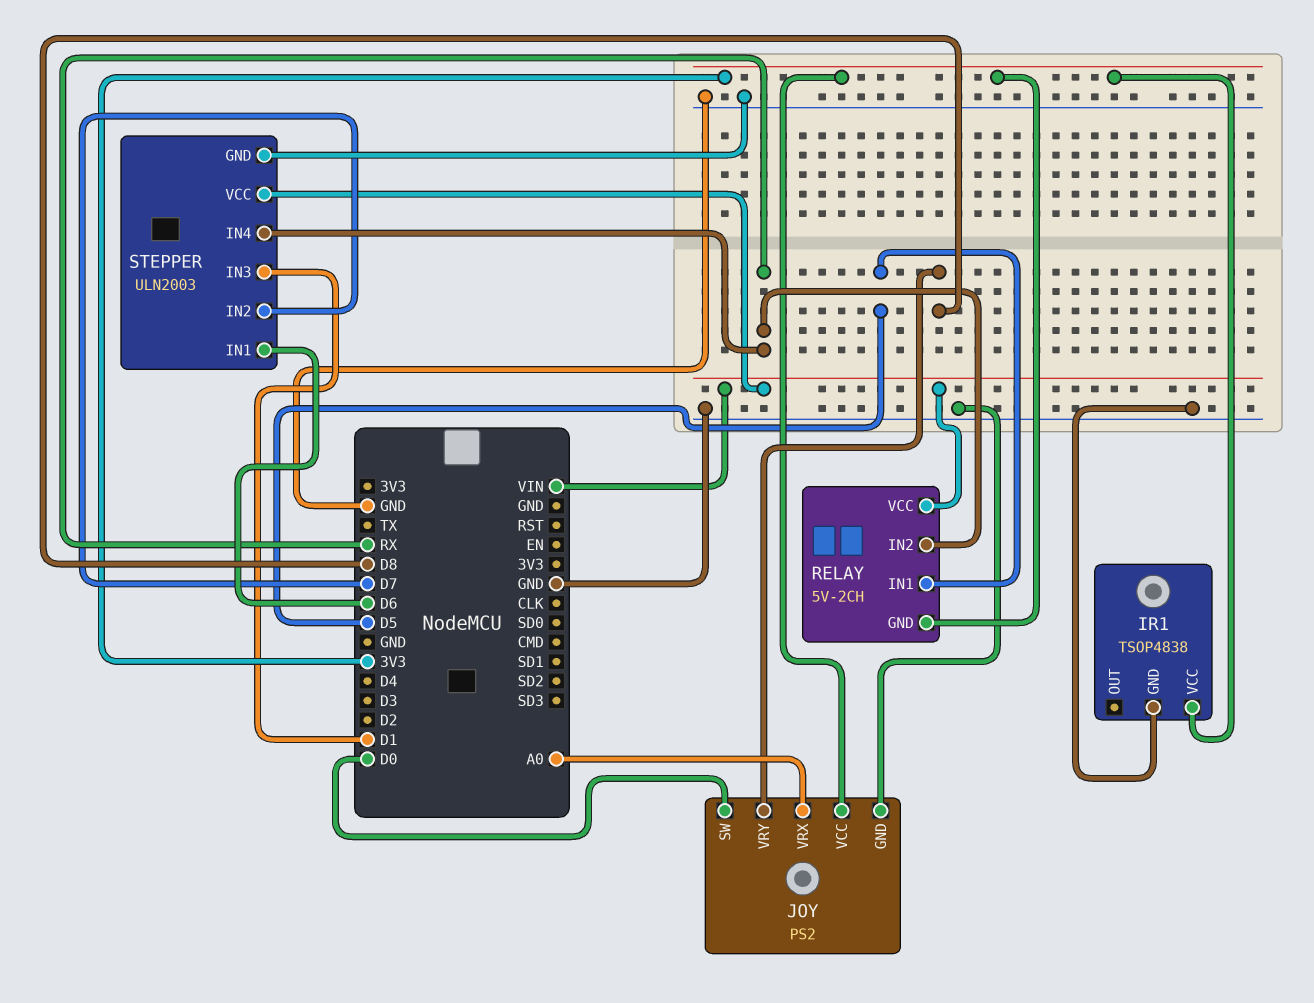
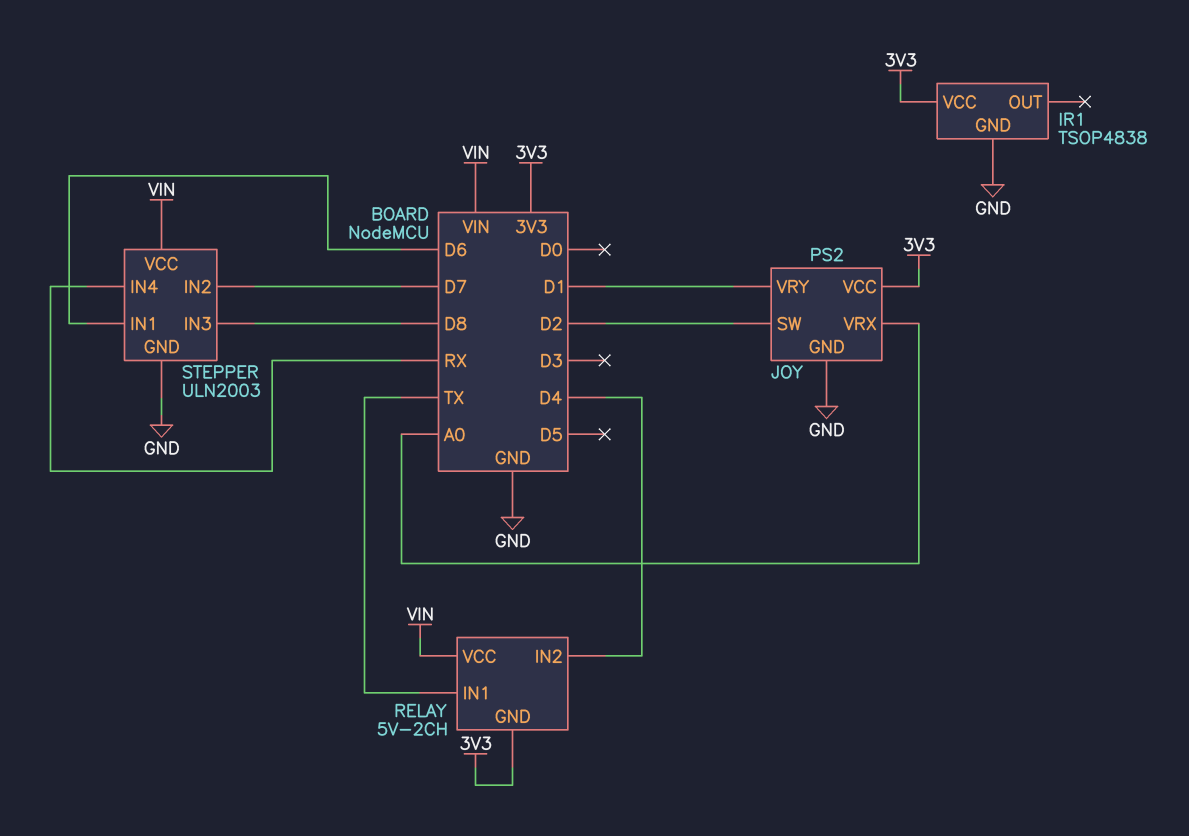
JOY pin SW: D0 -> D2
JOY pin VRY: D8 -> D1
RELAY pin IN1: D5 -> TX
RELAY pin IN2: RX -> D4
STEPPER pin IN3: D1 -> D8

